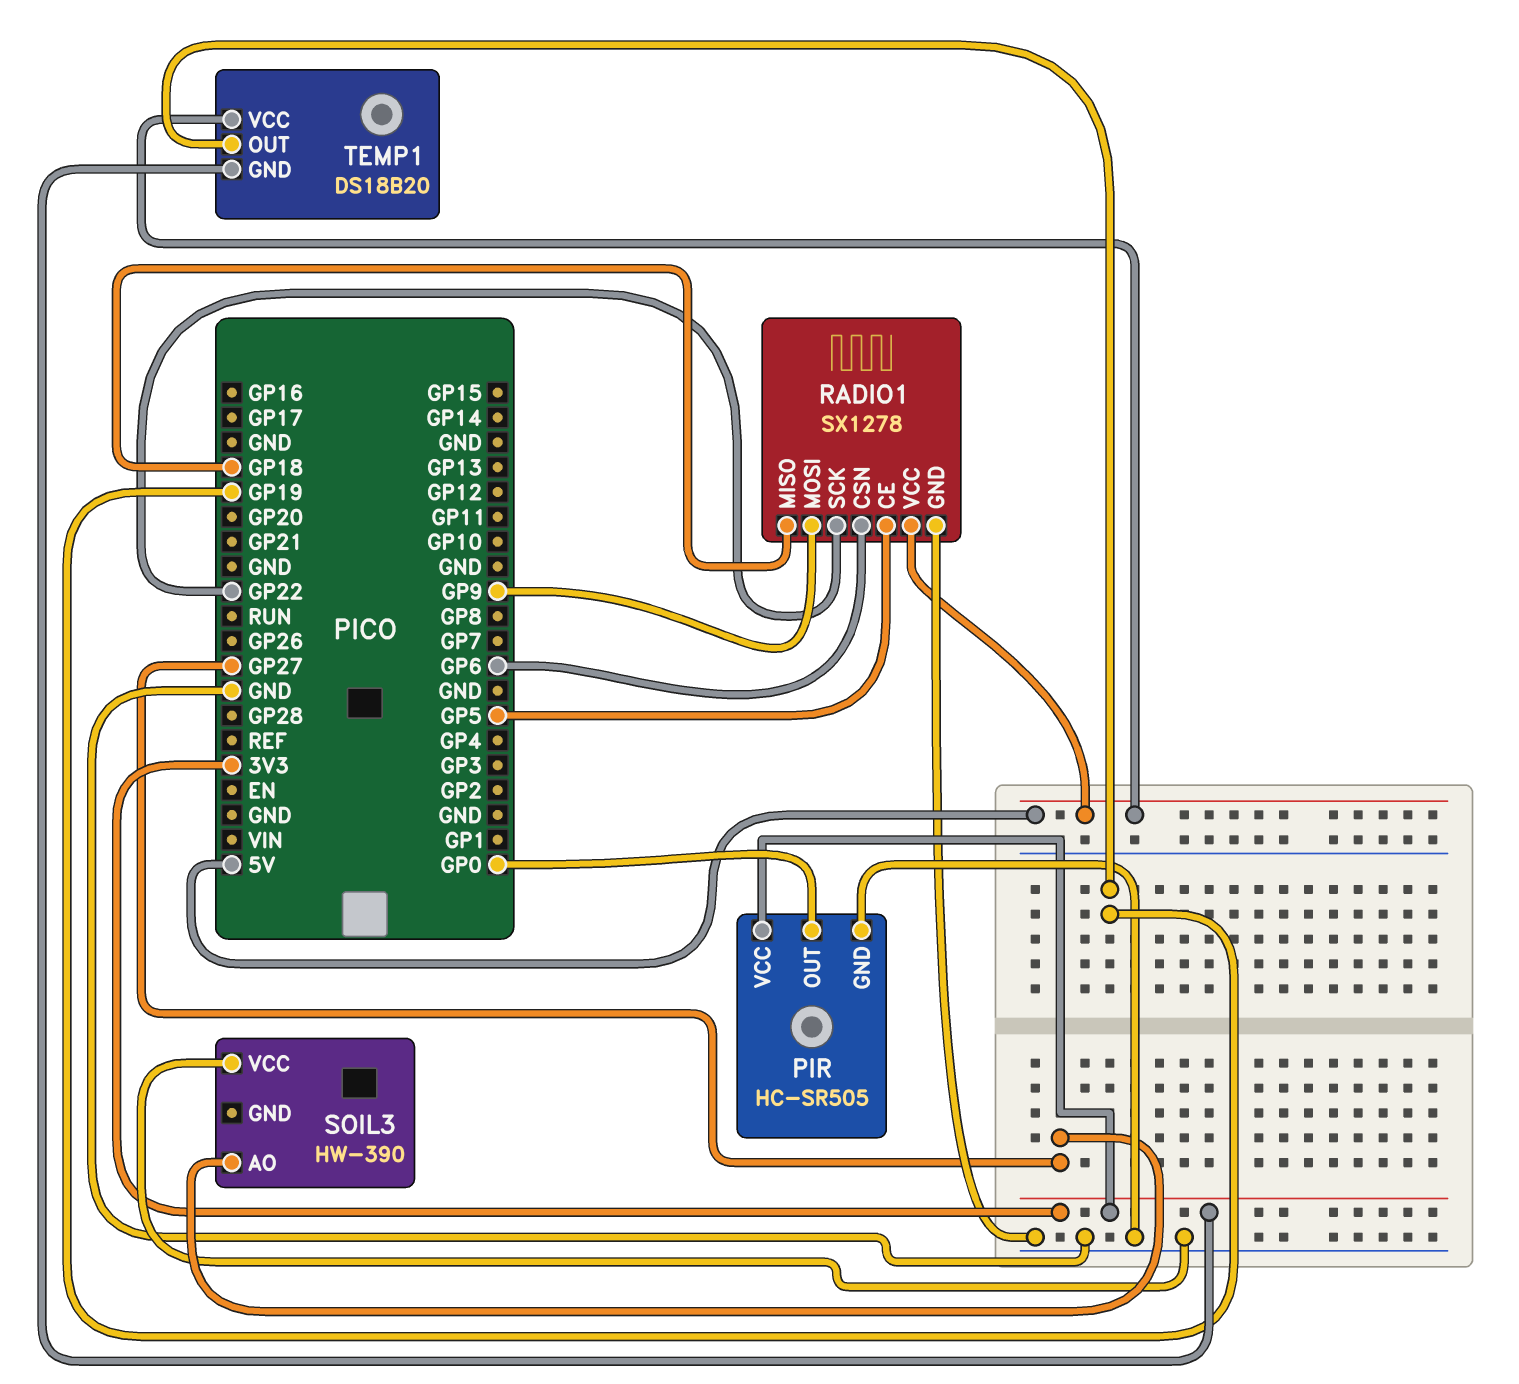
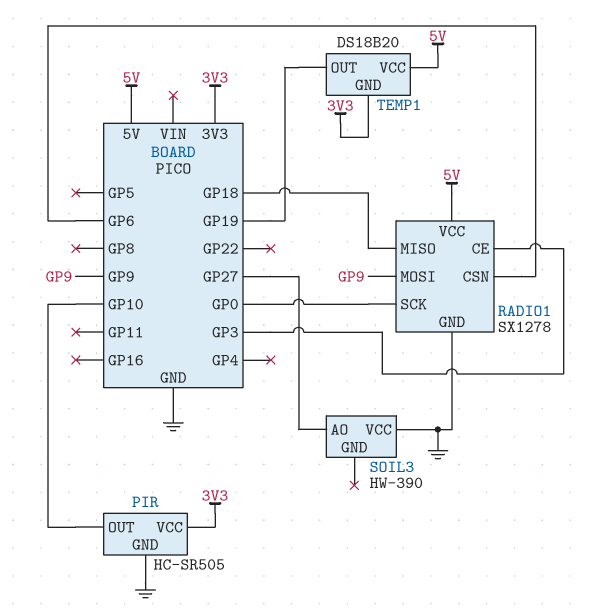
PIR pin OUT: GP0 -> GP10
RADIO1 pin CE: GP5 -> GP3
RADIO1 pin SCK: GP22 -> GP0

